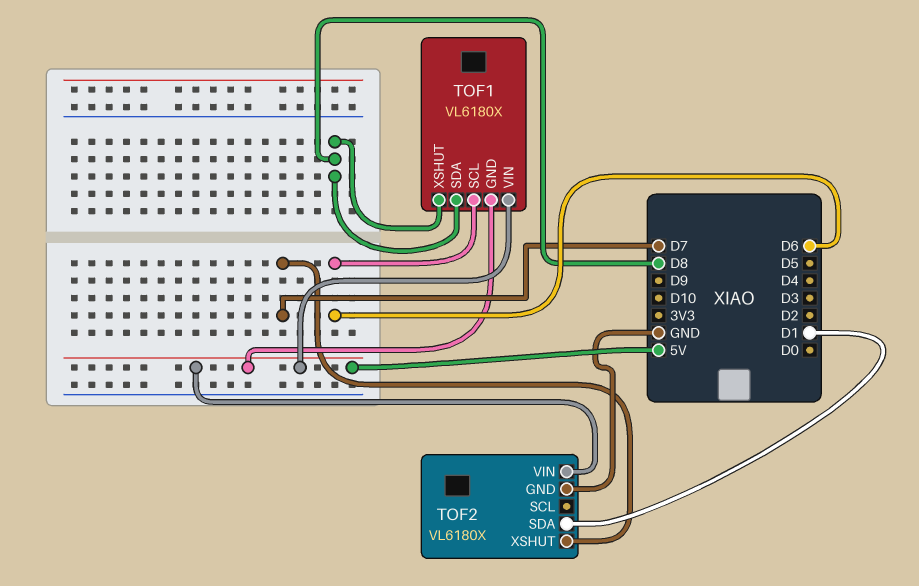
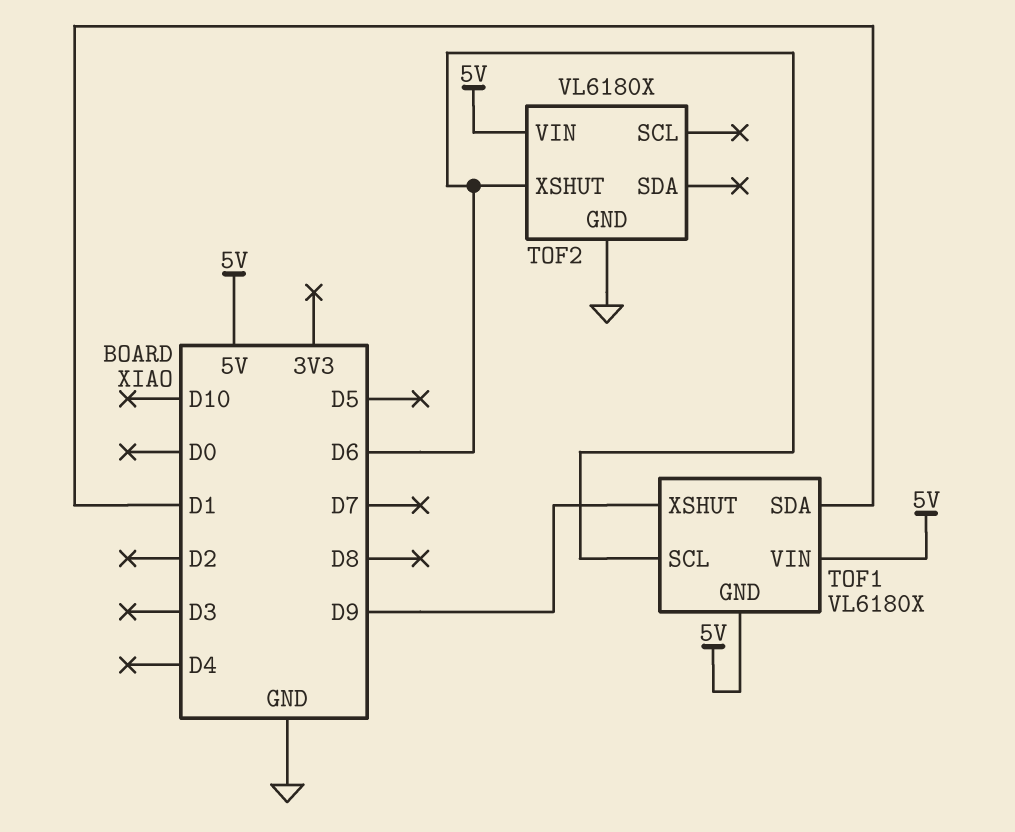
TOF1 pin SDA: D8 -> D1
TOF1 pin XSHUT: D8 -> D9
TOF2 pin SDA: D1 -> none
TOF2 pin XSHUT: D7 -> D6

